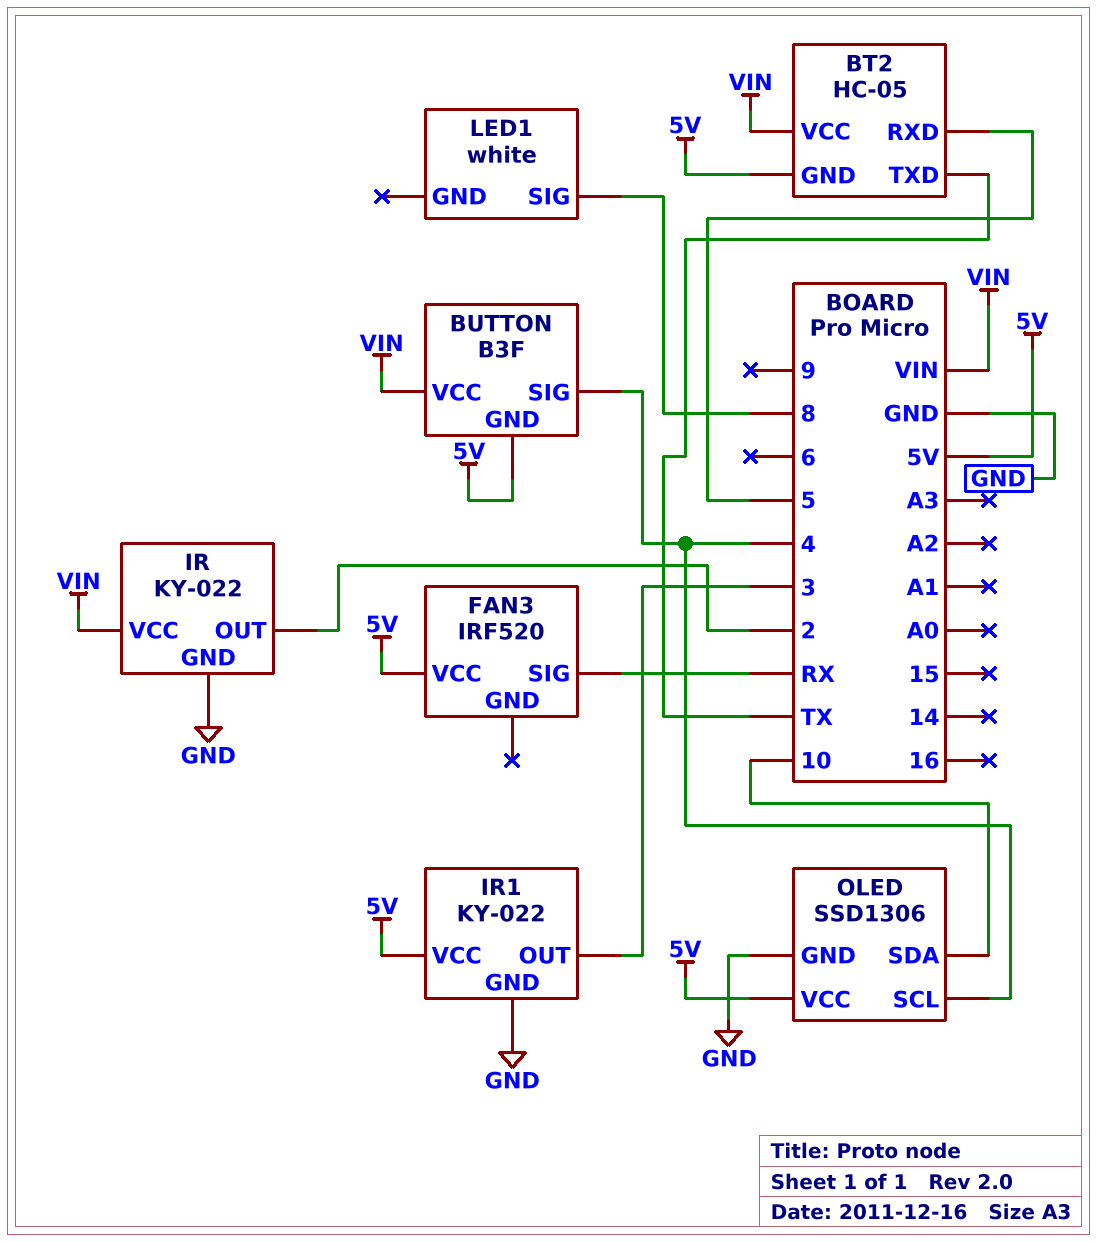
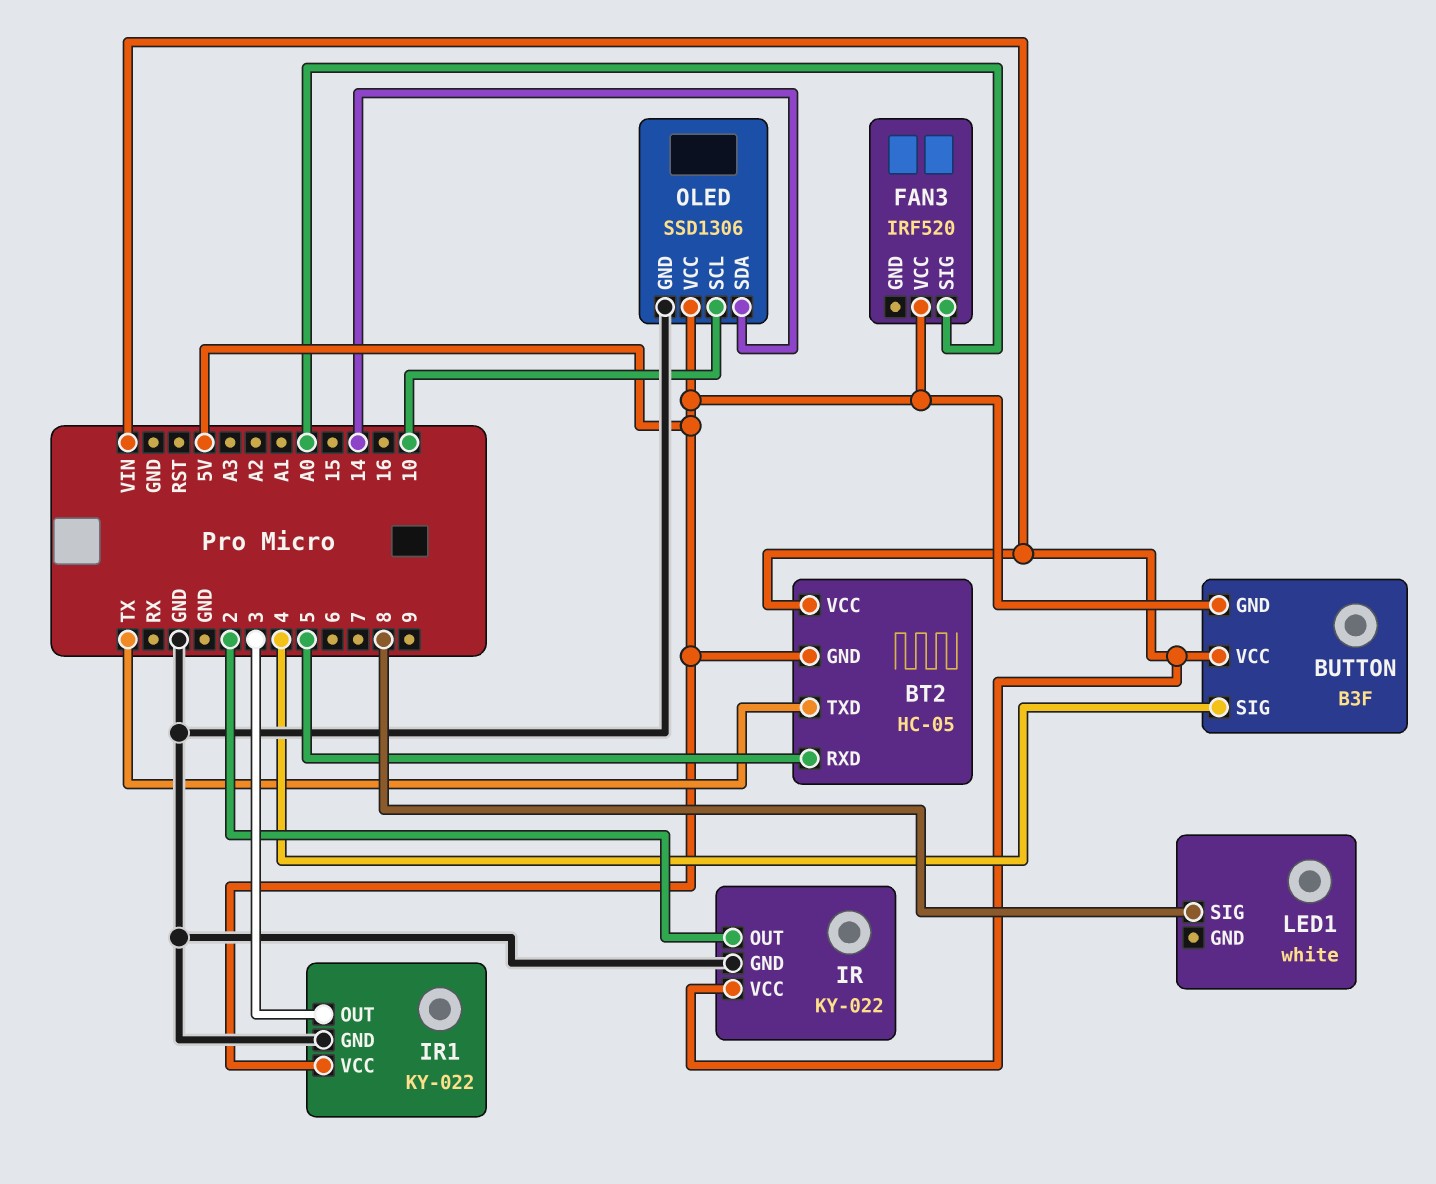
FAN3 pin SIG: RX -> A0
OLED pin SCL: 4 -> 10
OLED pin SDA: 10 -> 14

